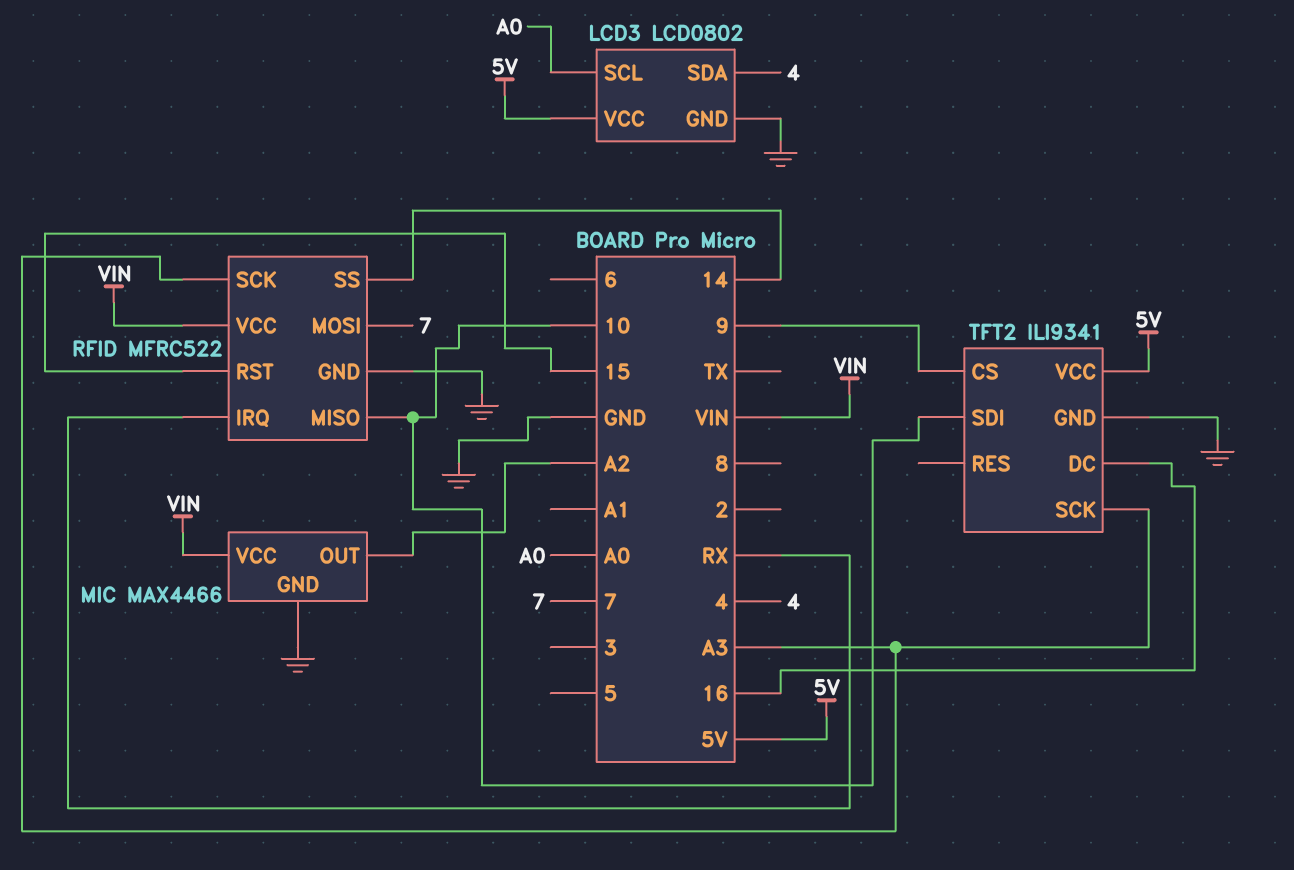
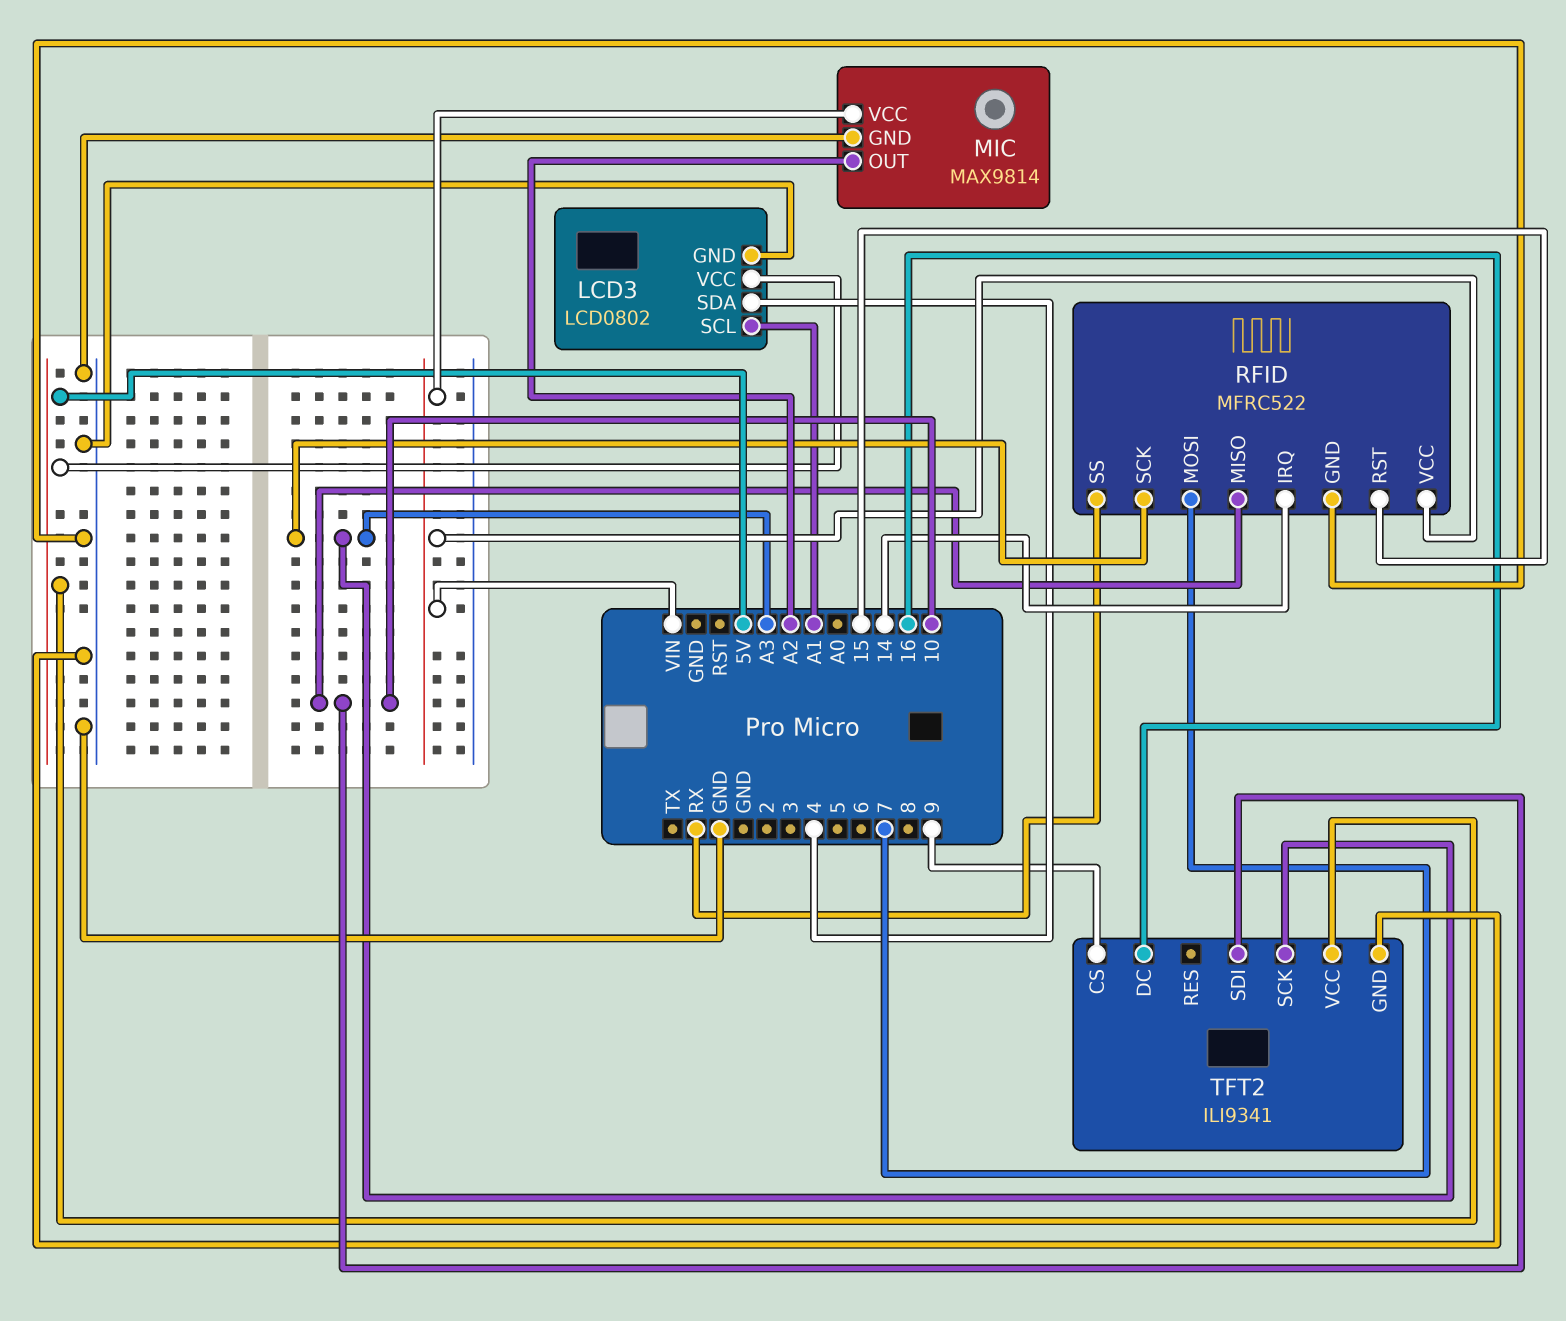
LCD3 pin SCL: A0 -> A1
MIC: MAX4466 -> MAX9814
RFID pin IRQ: RX -> 14
RFID pin SS: 14 -> RX

